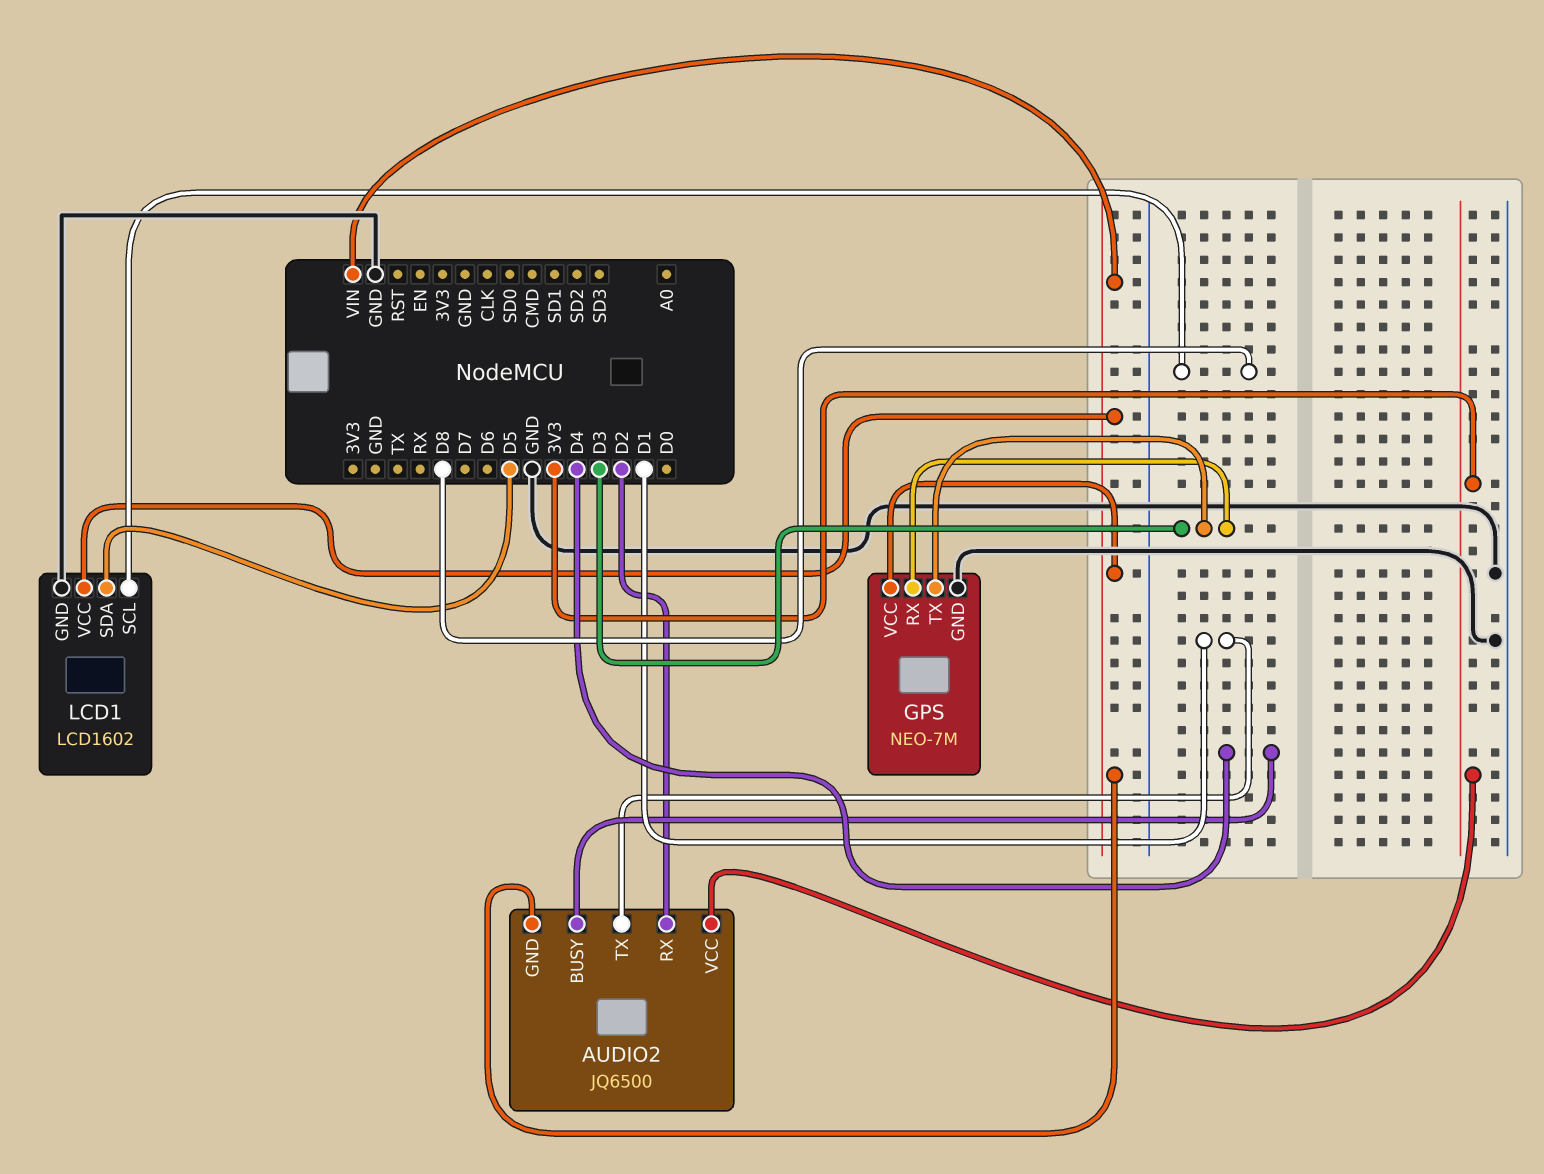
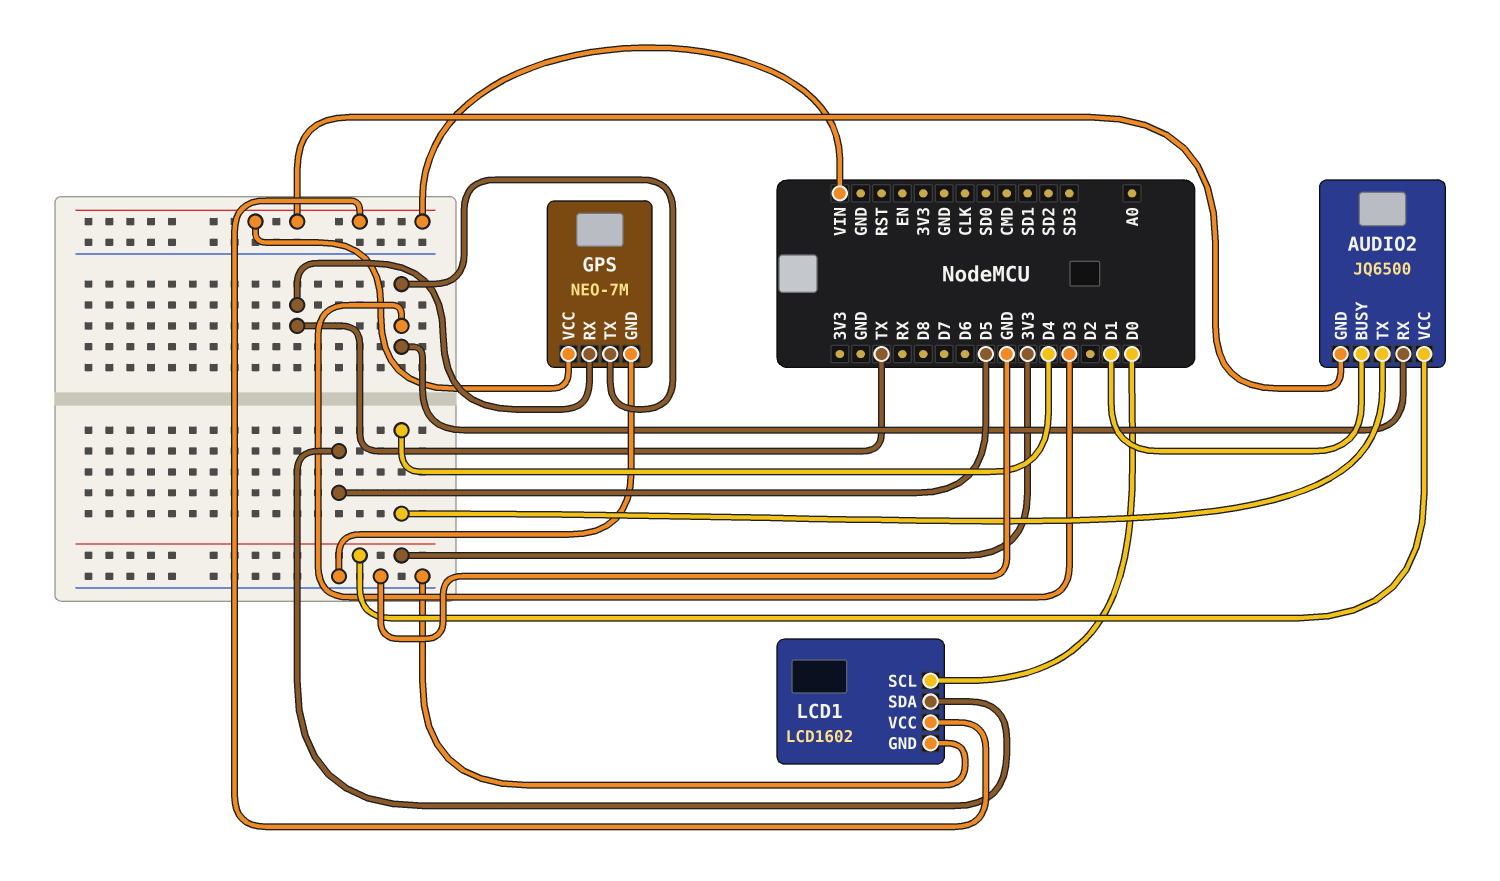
AUDIO2 pin BUSY: D4 -> D1
AUDIO2 pin RX: D2 -> D3
AUDIO2 pin TX: D1 -> D4
GPS pin RX: D3 -> TX
LCD1 pin SCL: D8 -> D0

